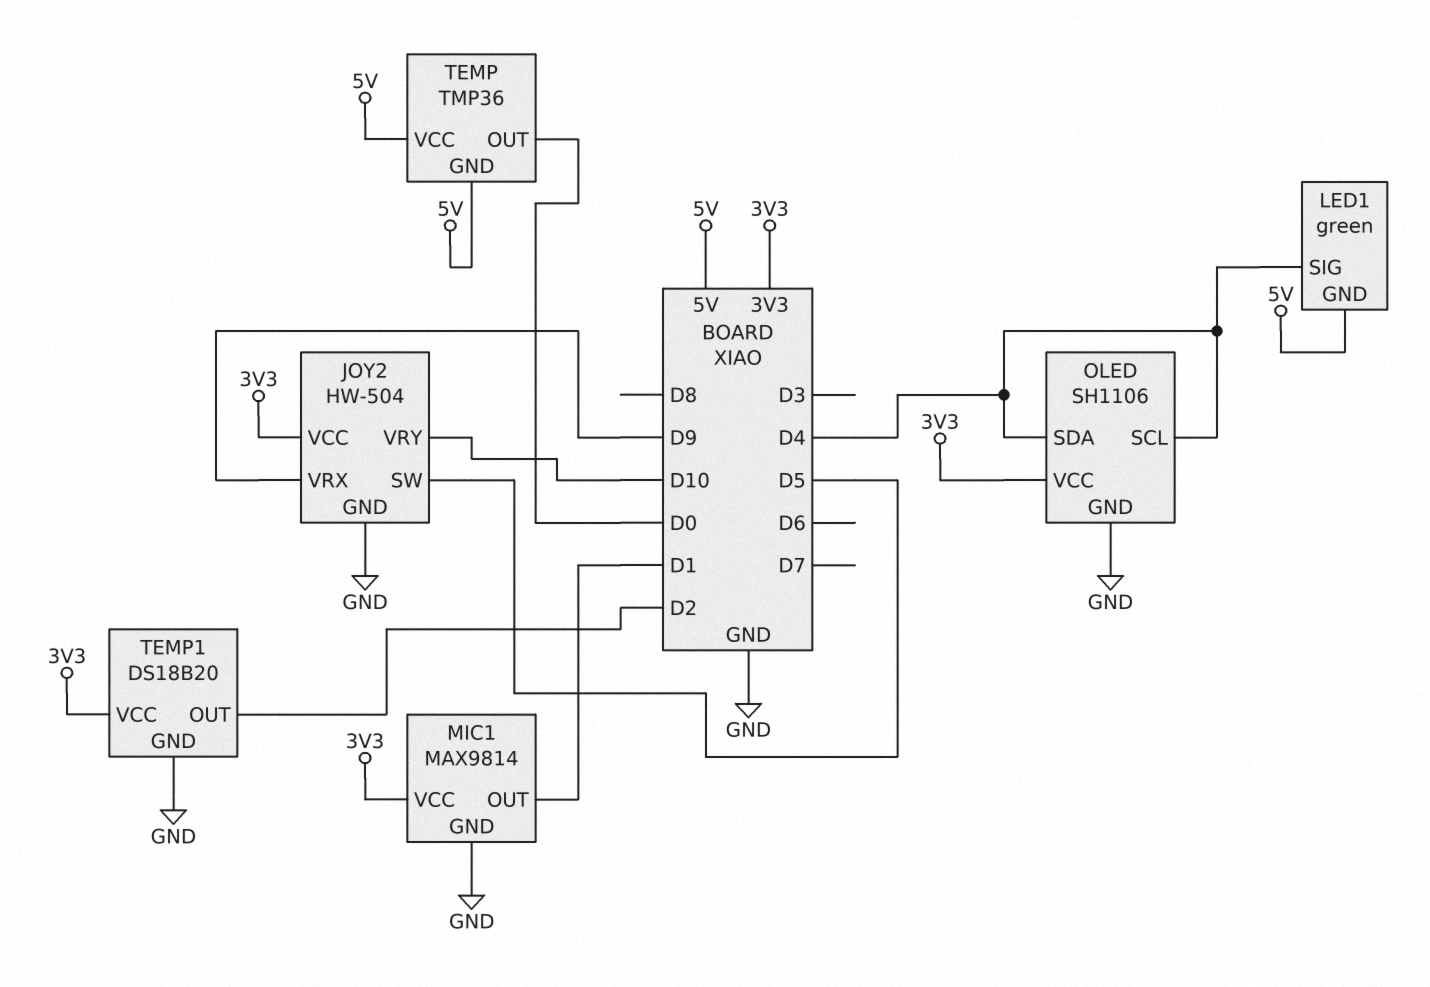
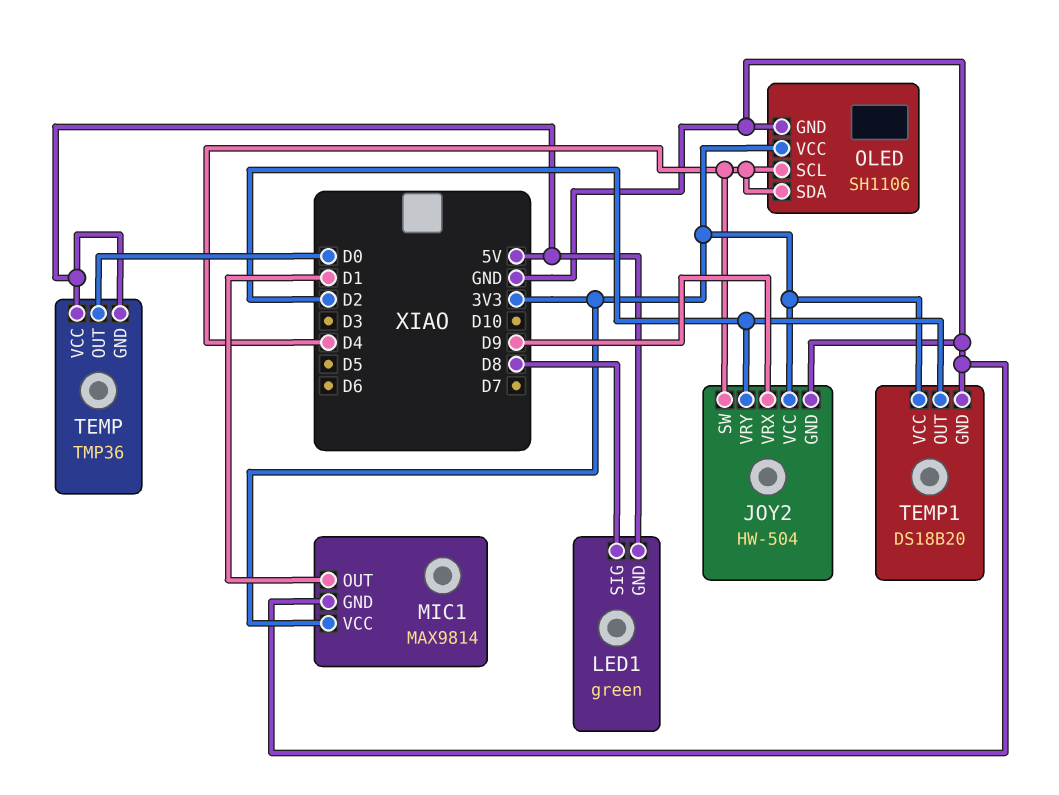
JOY2 pin SW: D5 -> D4
JOY2 pin VRY: D10 -> D2
LED1 pin SIG: D4 -> D8

